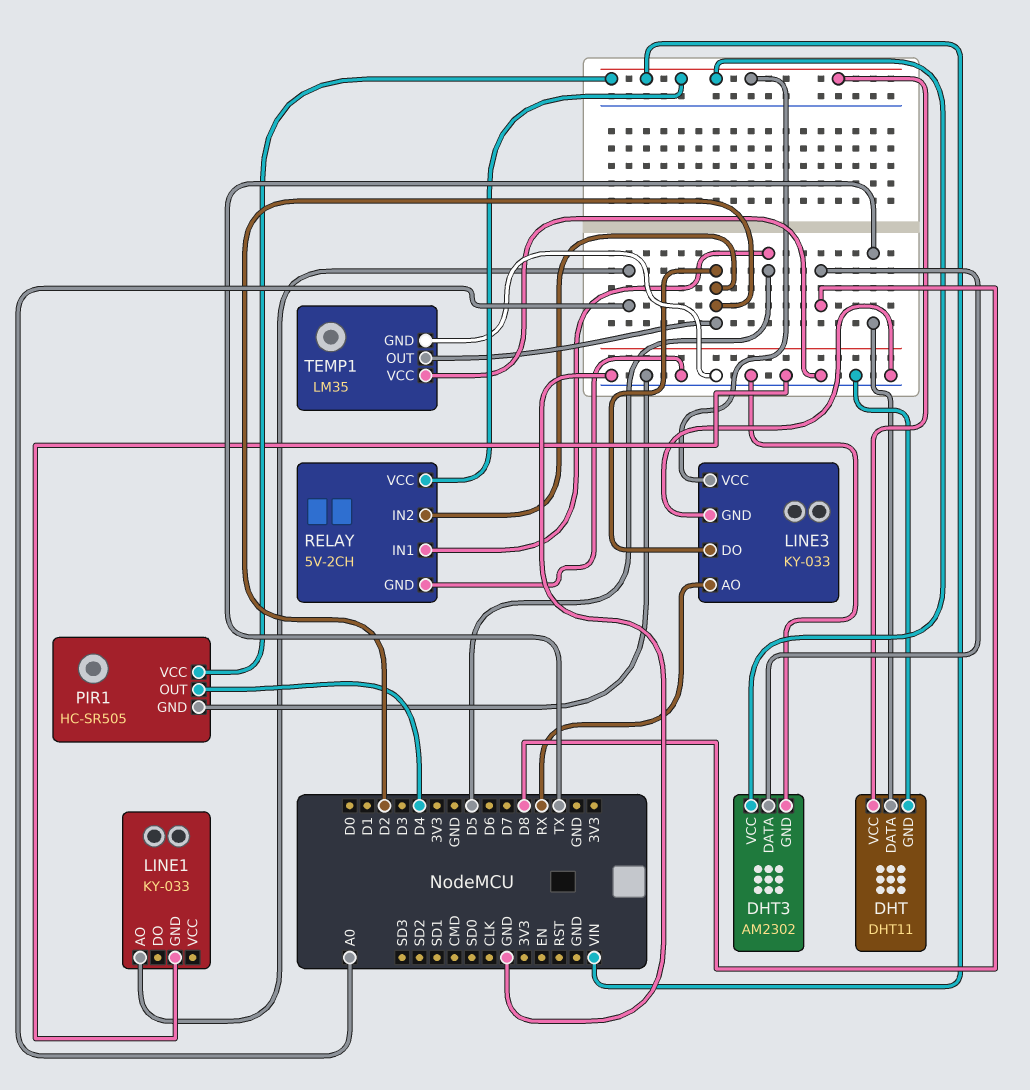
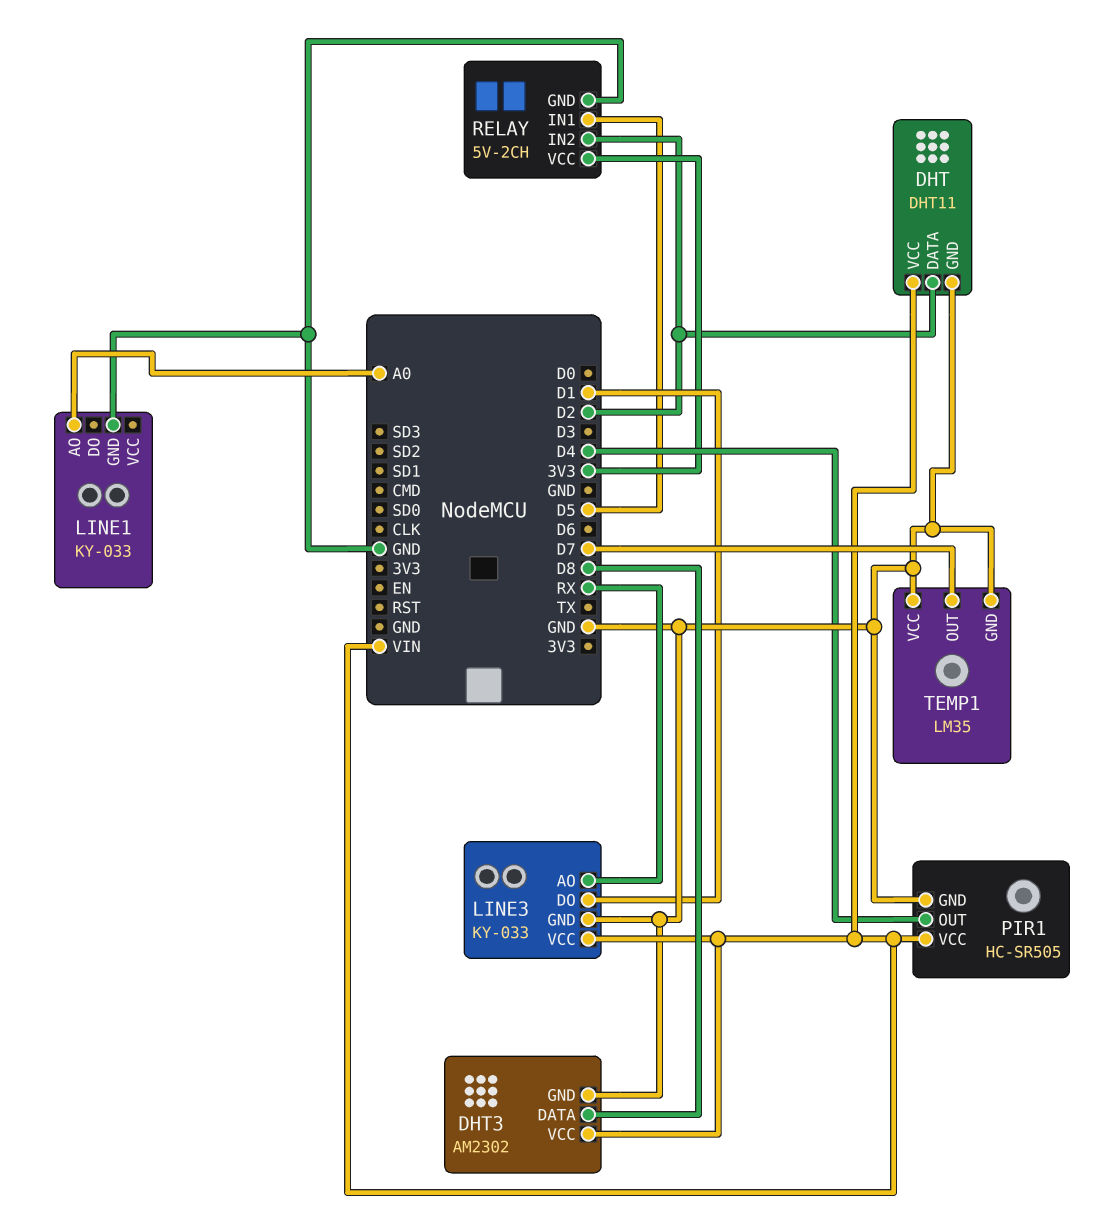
DHT pin DATA: TX -> D2
LINE3 pin DO: D2 -> D1
RELAY pin VCC: VIN -> 3V3
TEMP1 pin OUT: D2 -> D7

